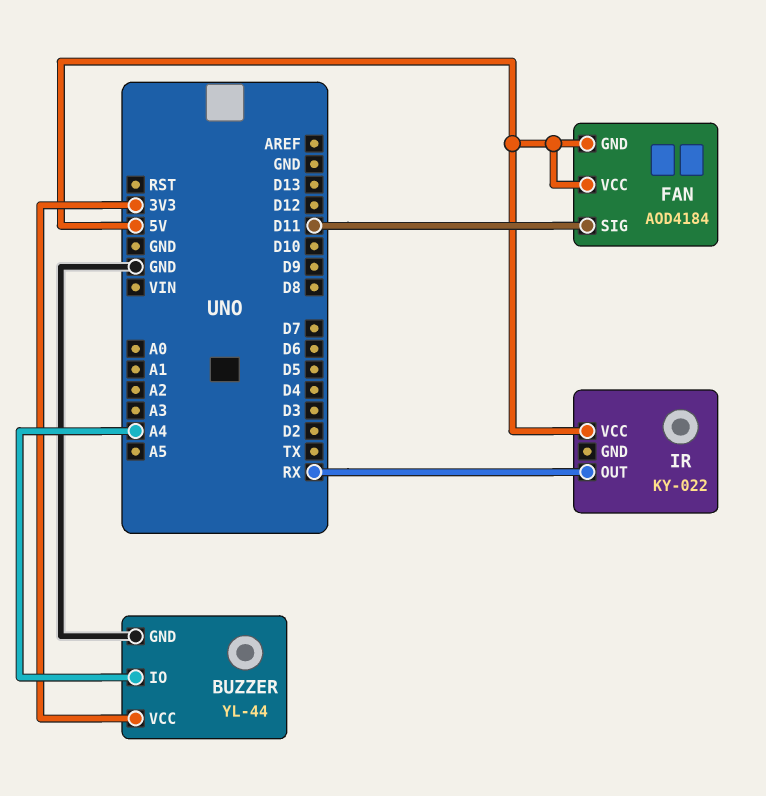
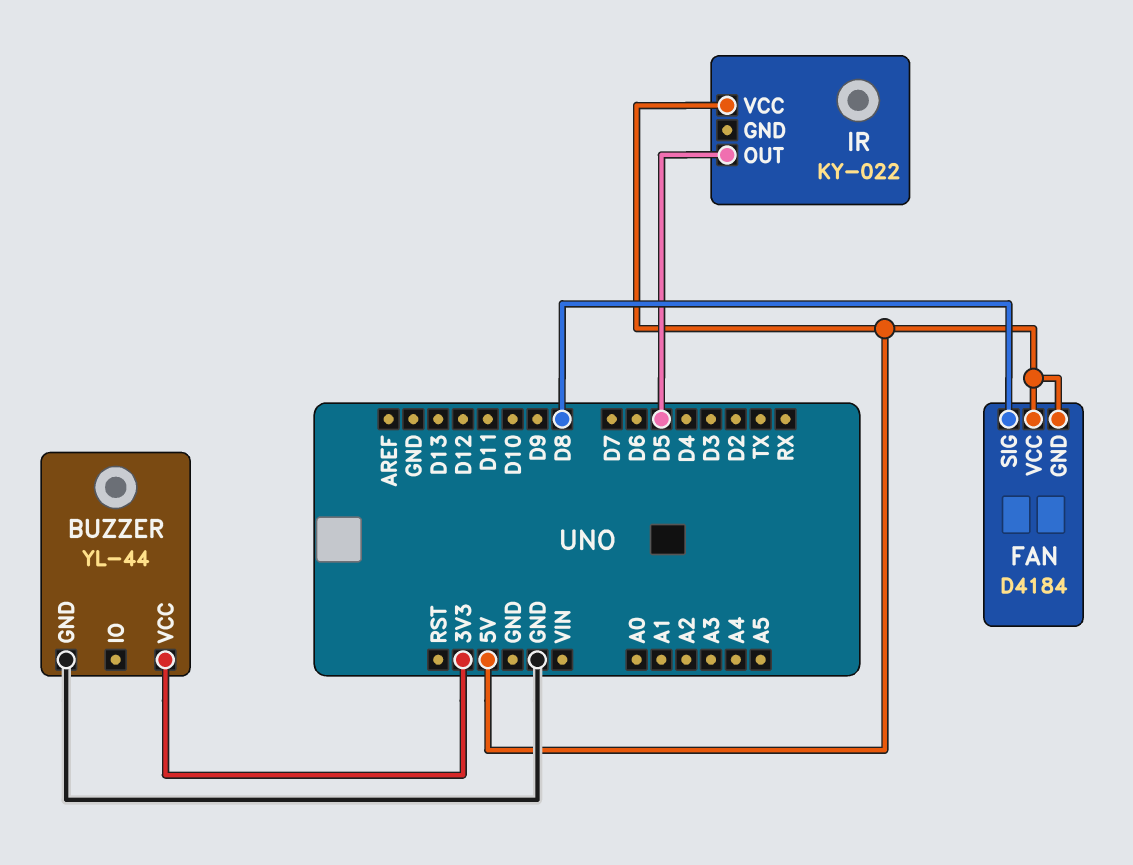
BUZZER pin IO: A4 -> none
FAN: AOD4184 -> D4184
FAN pin SIG: D11 -> D8
IR pin OUT: RX -> D5

